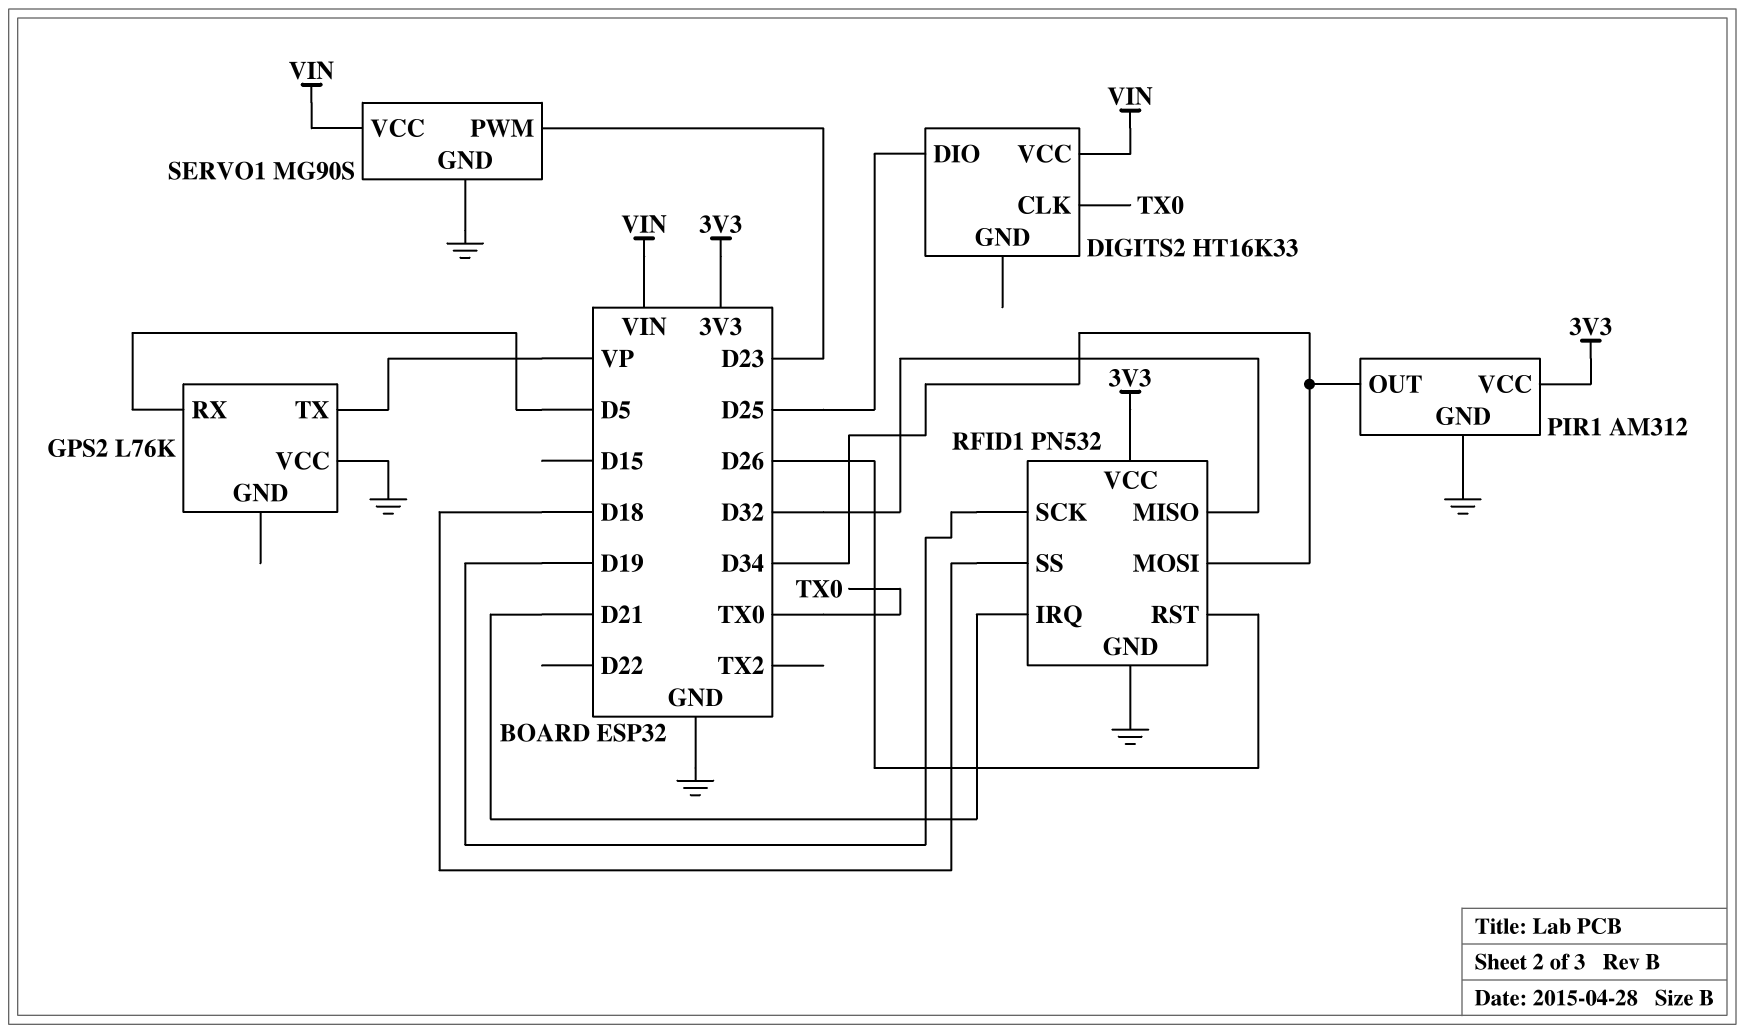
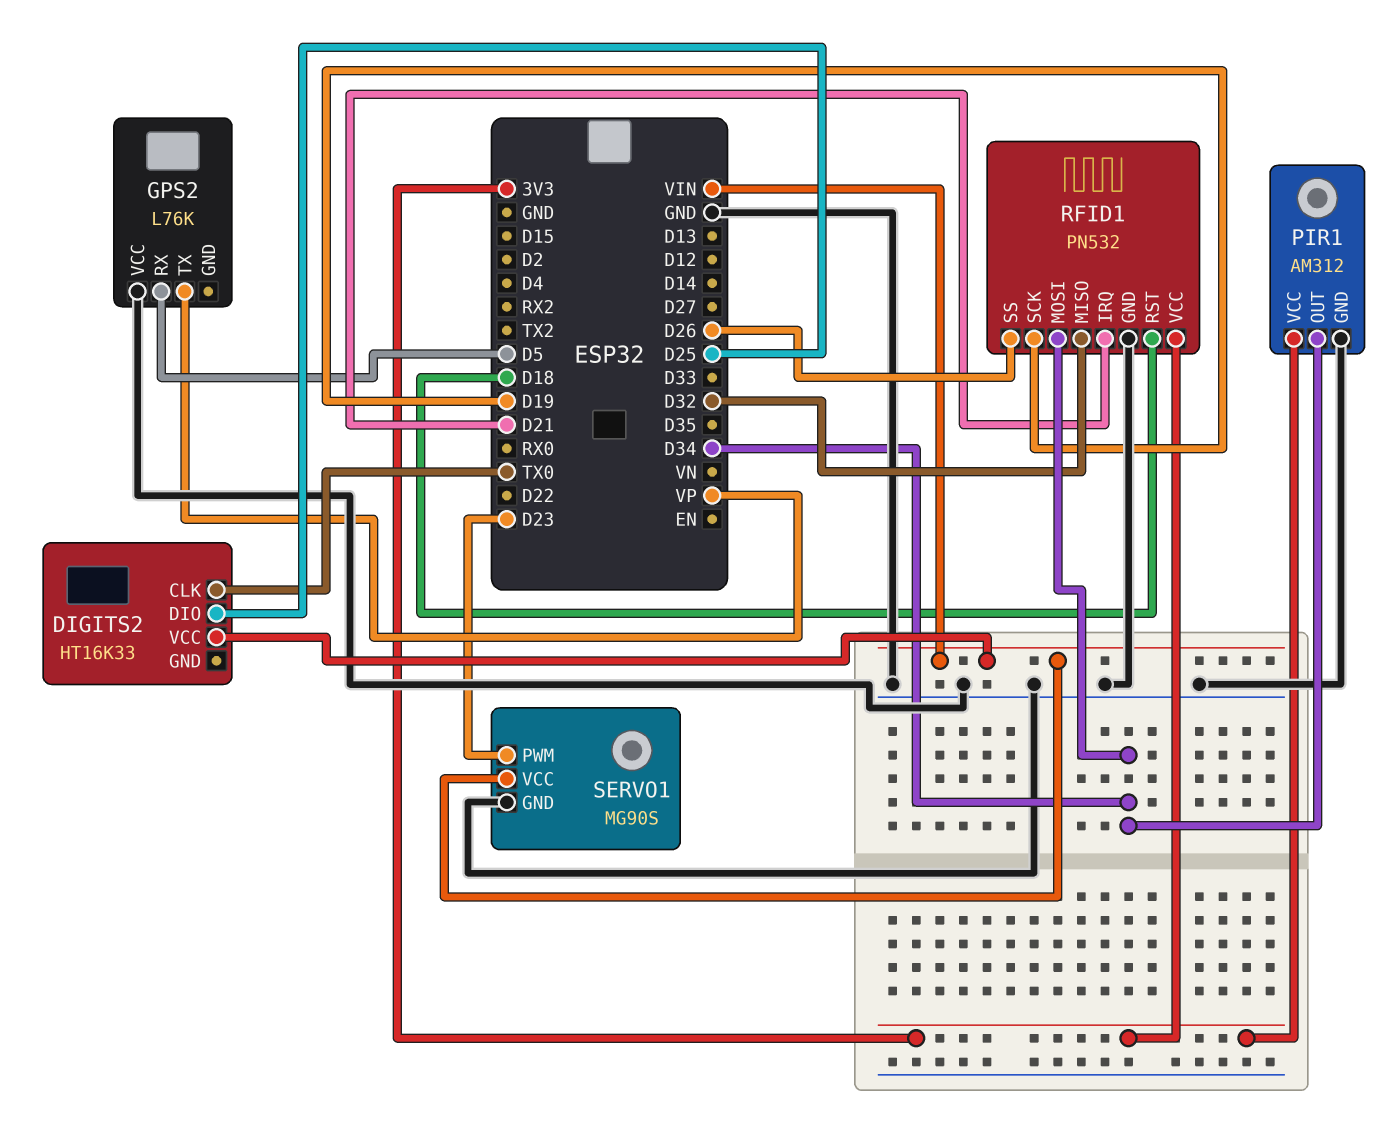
RFID1 pin RST: D26 -> D18
RFID1 pin SS: D18 -> D26

